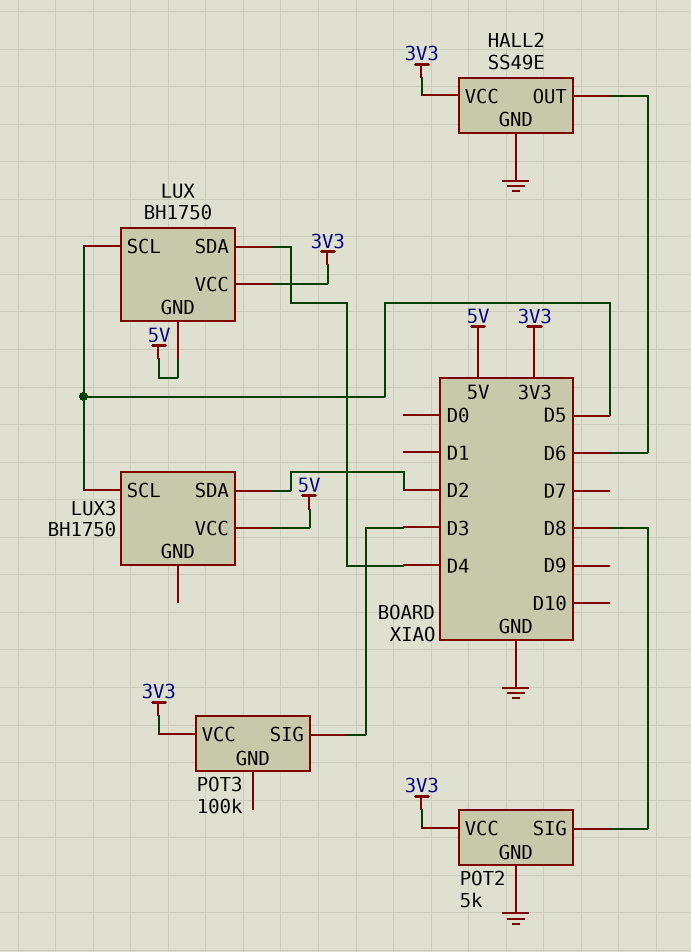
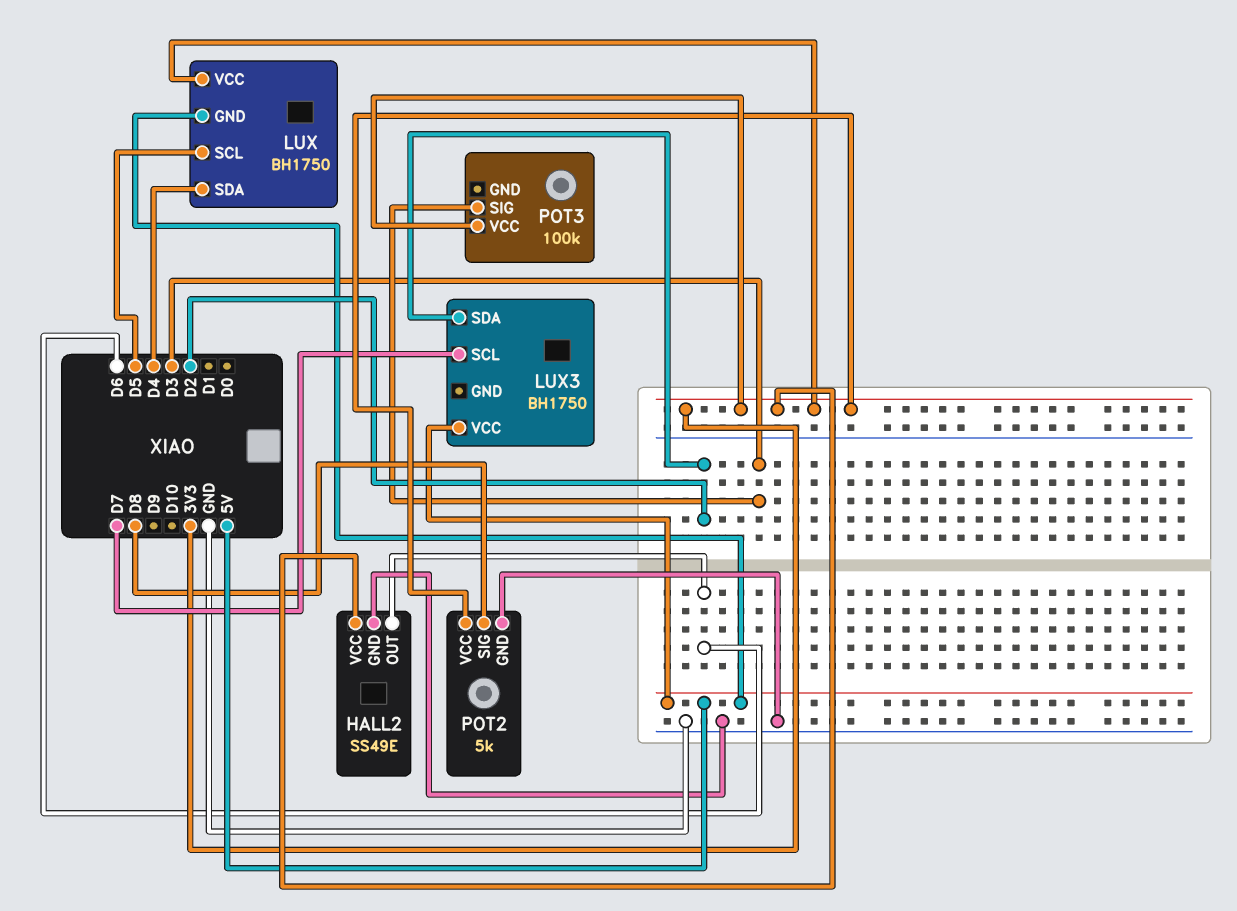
LUX3 pin SCL: D5 -> D7

